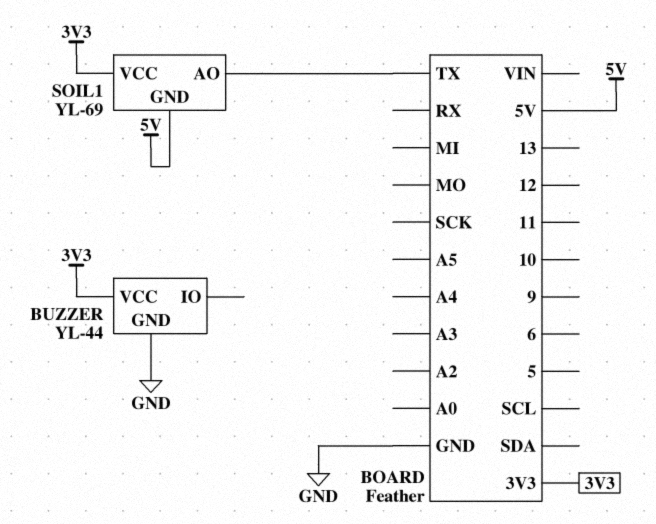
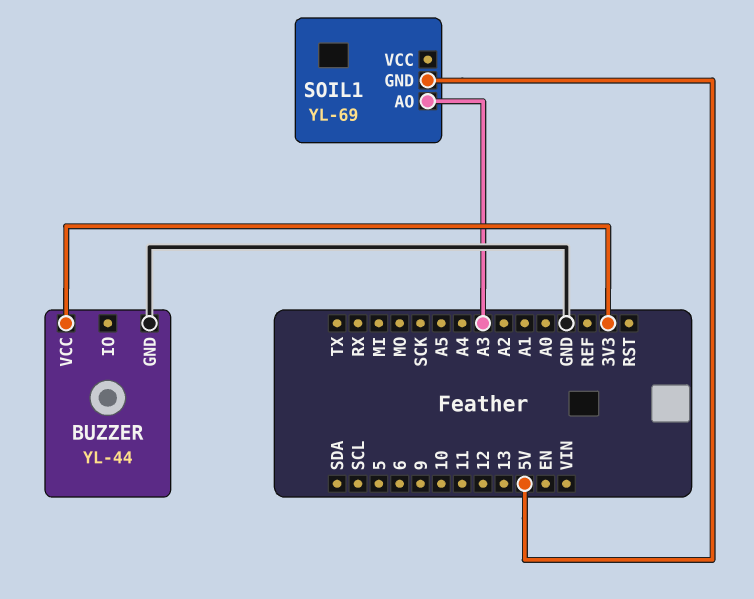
SOIL1 pin AO: TX -> A3
SOIL1 pin VCC: 3V3 -> none

